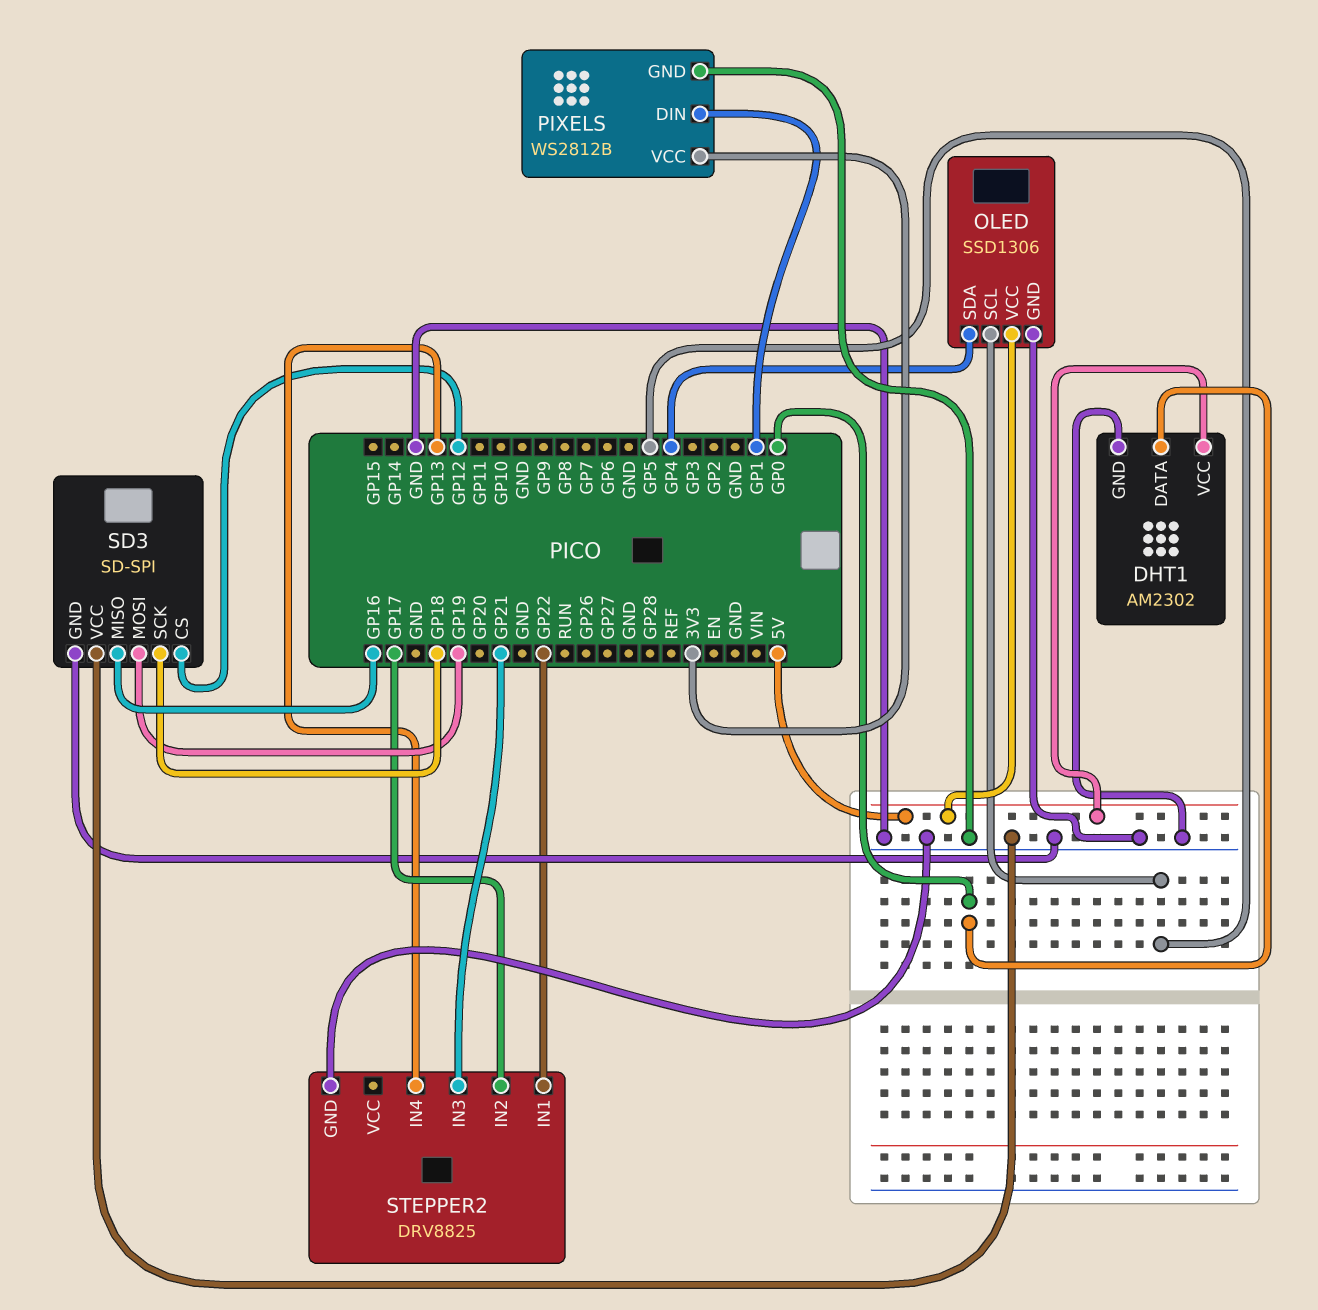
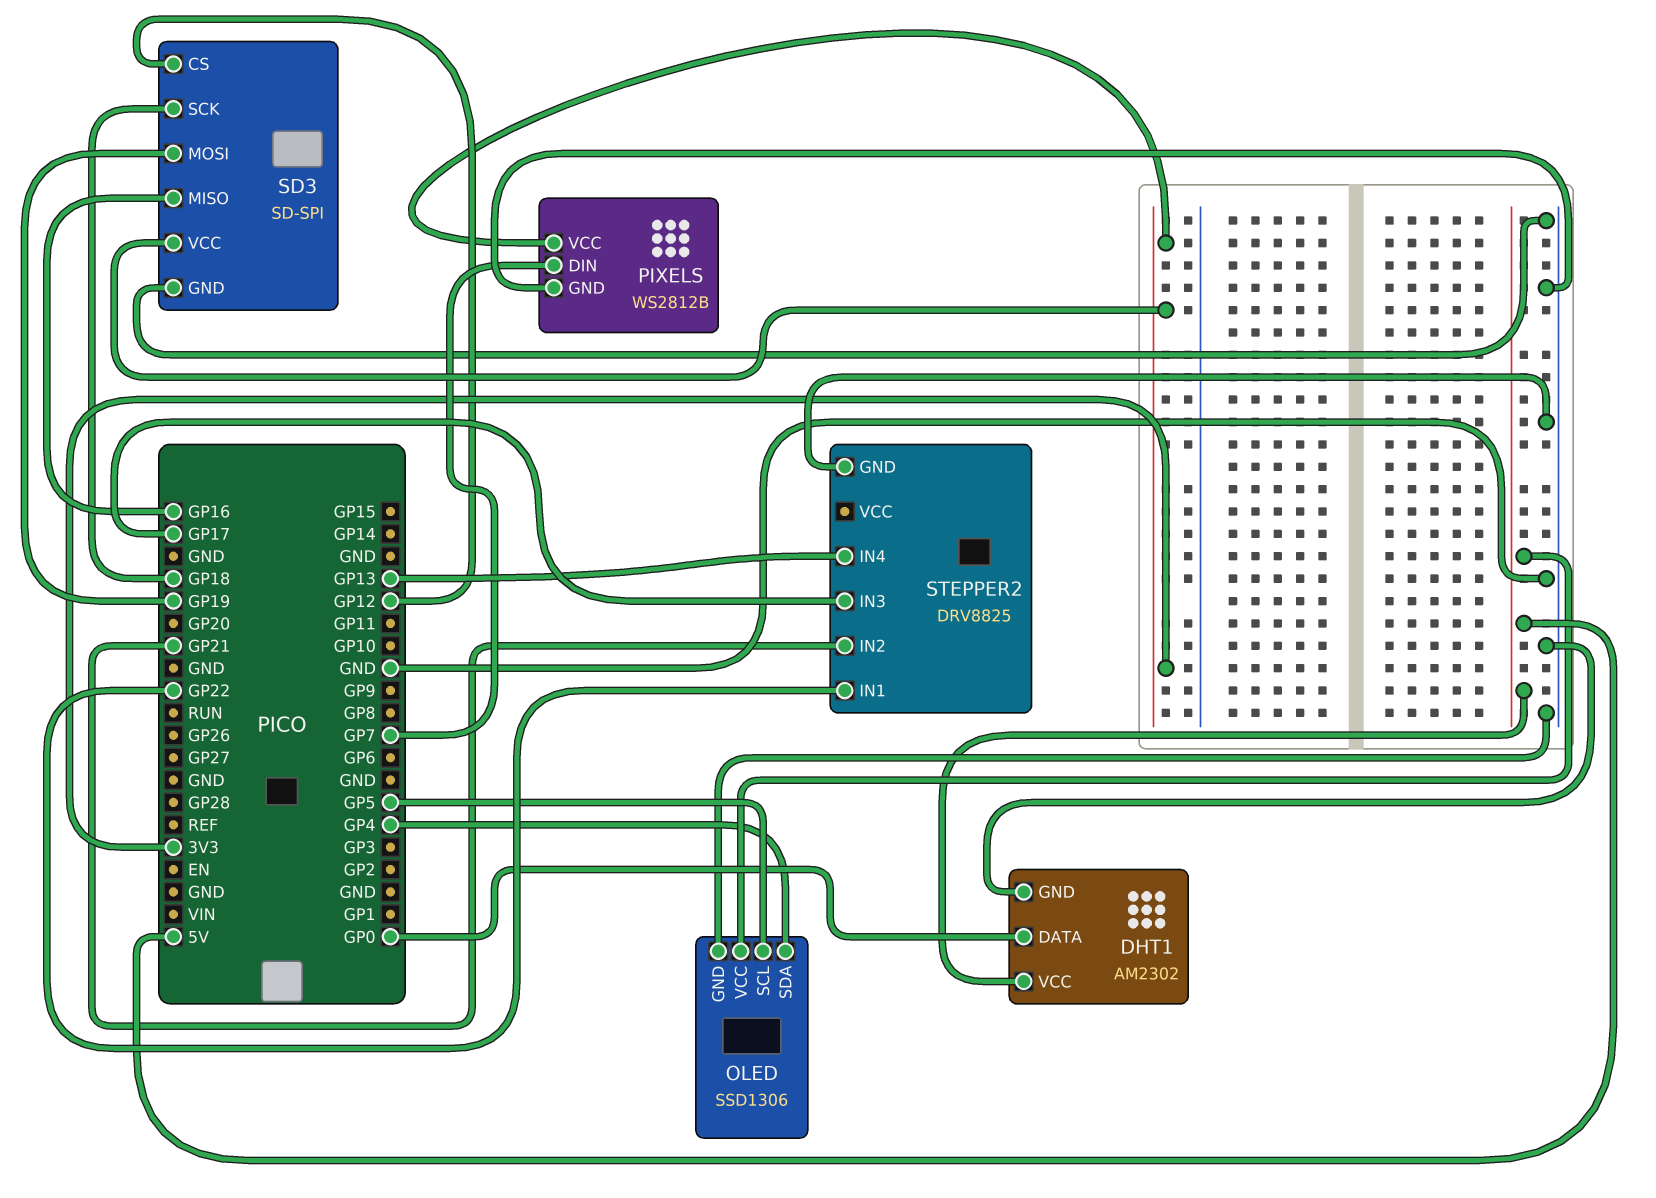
PIXELS pin DIN: GP1 -> GP7
SD3 pin VCC: GND -> 3V3
STEPPER2 pin IN2: GP17 -> GP21
STEPPER2 pin IN3: GP21 -> GP17

